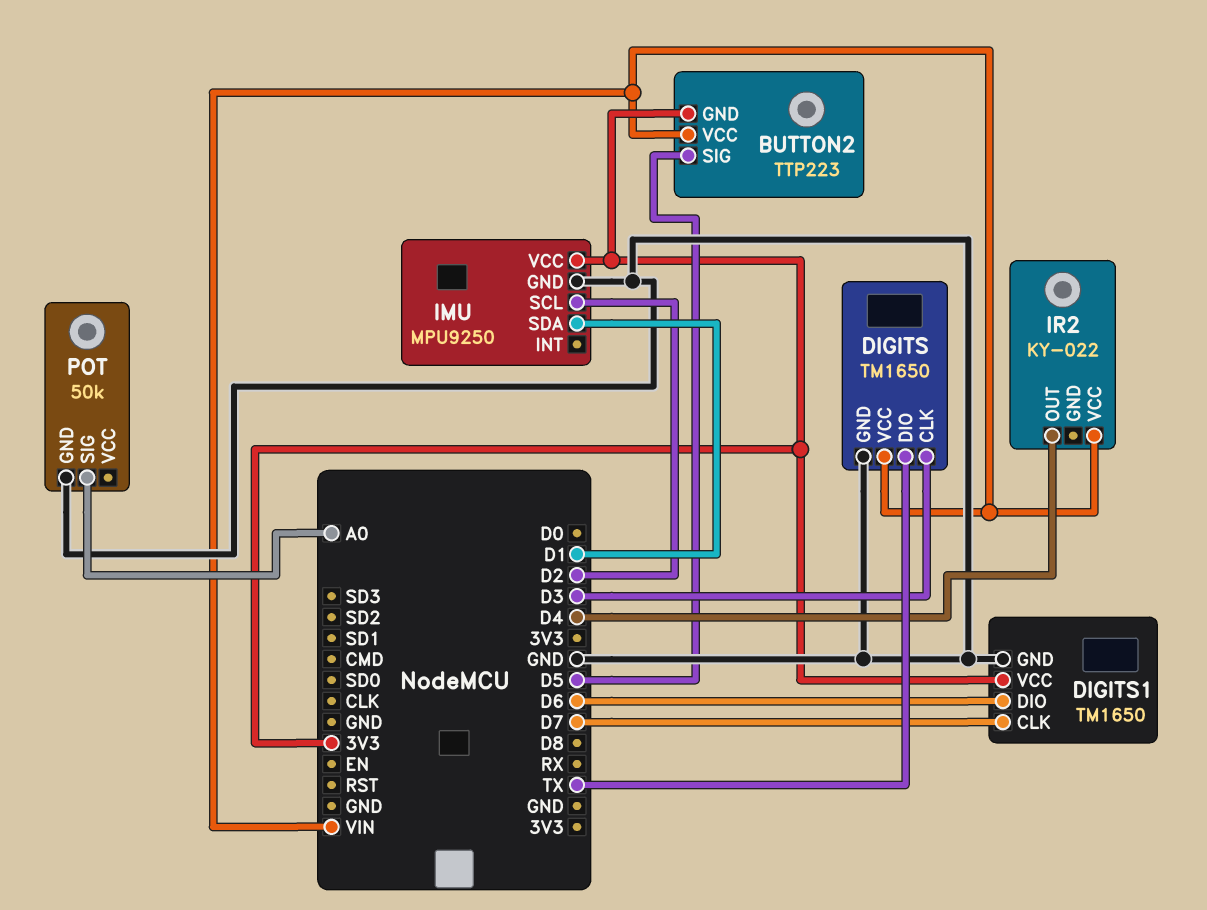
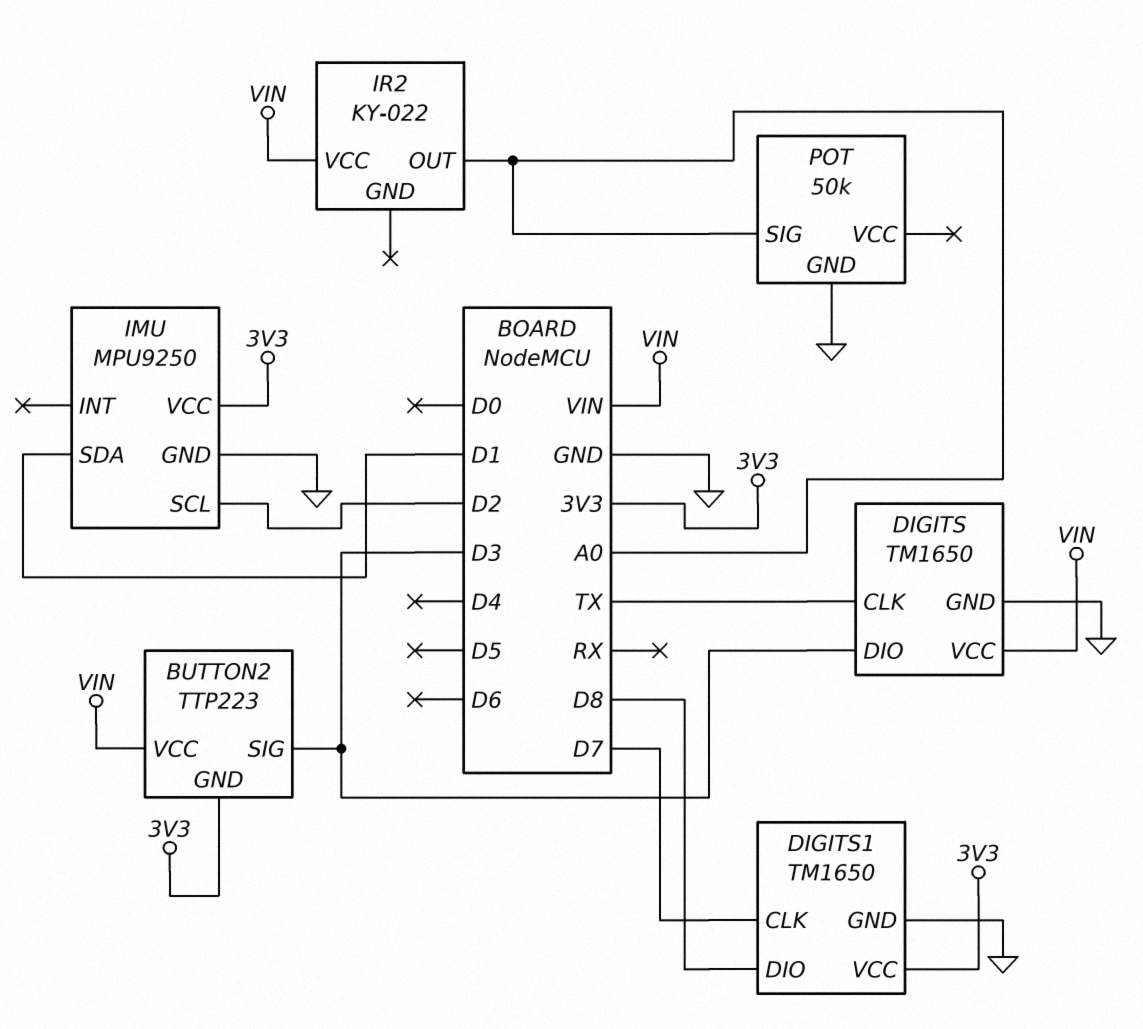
BUTTON2 pin SIG: D5 -> D3
DIGITS pin CLK: D3 -> TX
DIGITS pin DIO: TX -> D3
DIGITS1 pin DIO: D6 -> D8
IR2 pin OUT: D4 -> A0

